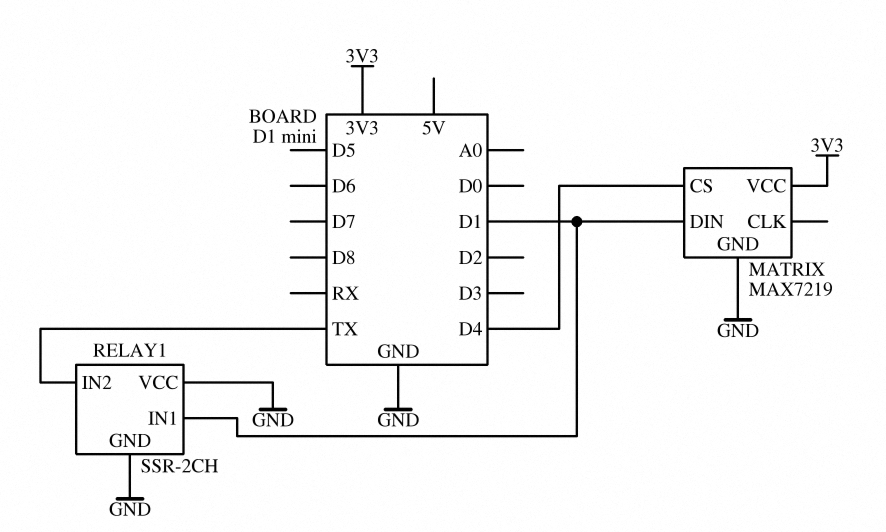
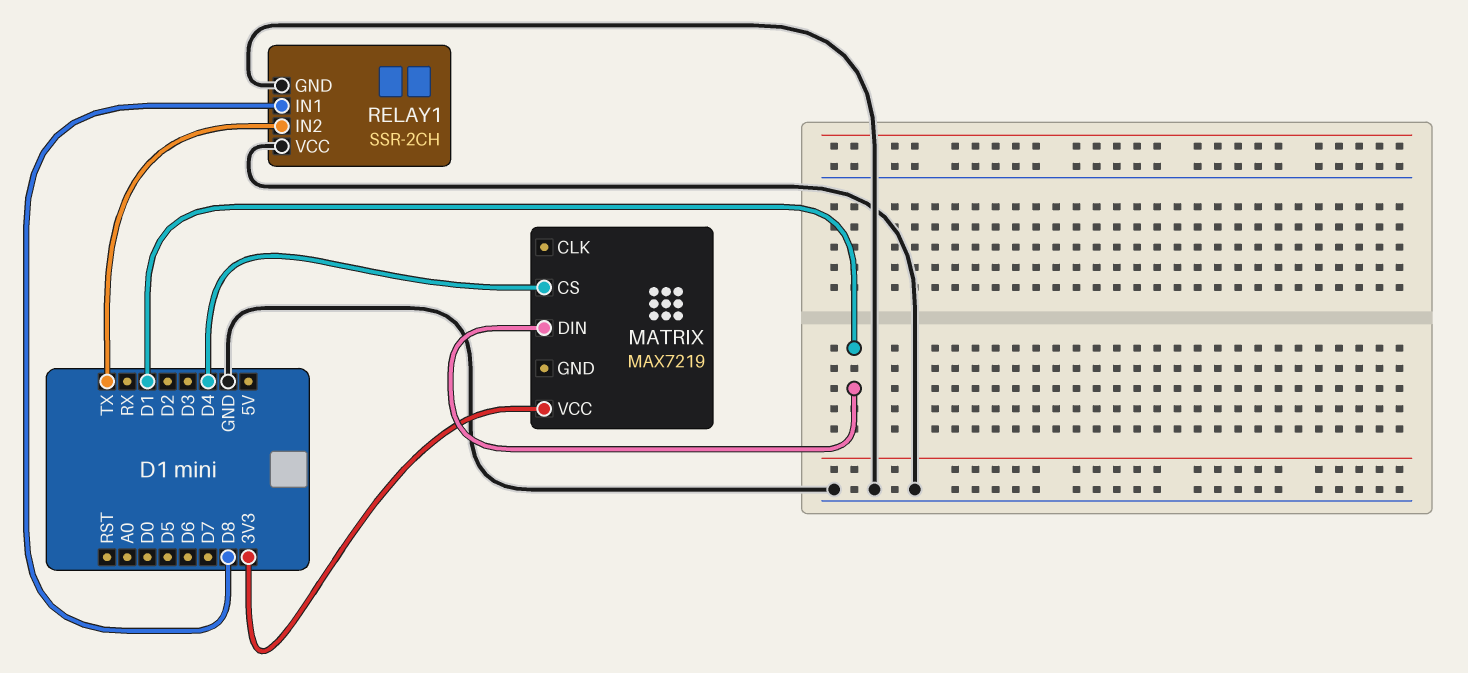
MATRIX pin GND: GND -> none
RELAY1 pin IN1: D1 -> D8

